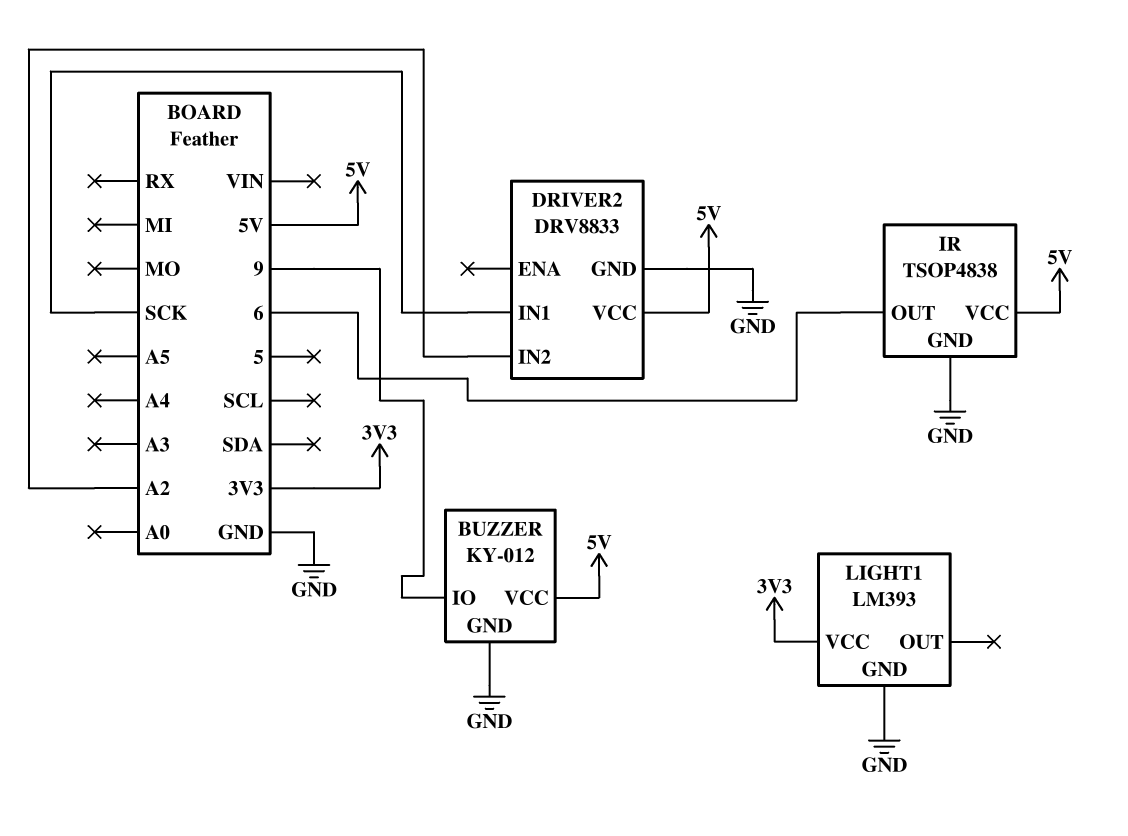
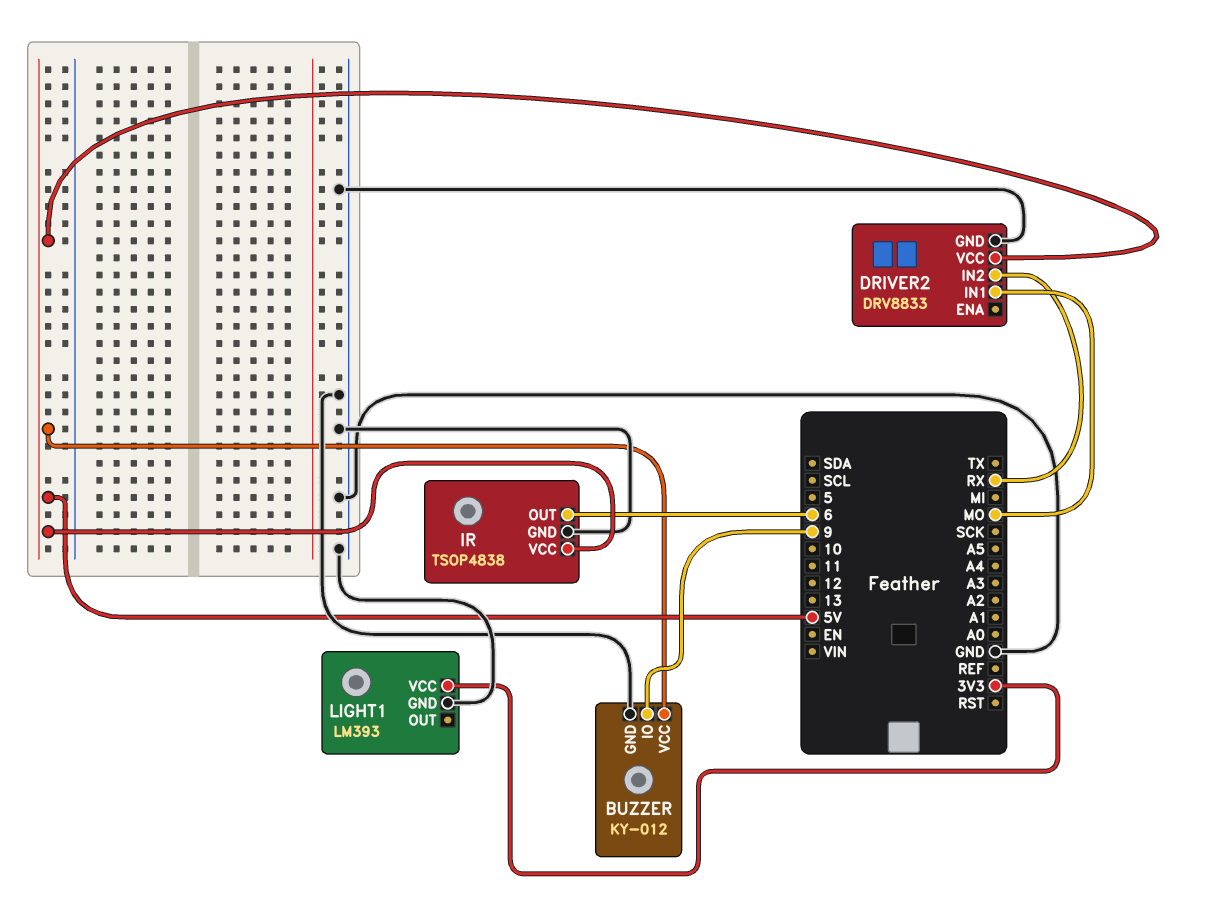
DRIVER2 pin IN1: SCK -> MO
DRIVER2 pin IN2: A2 -> RX

